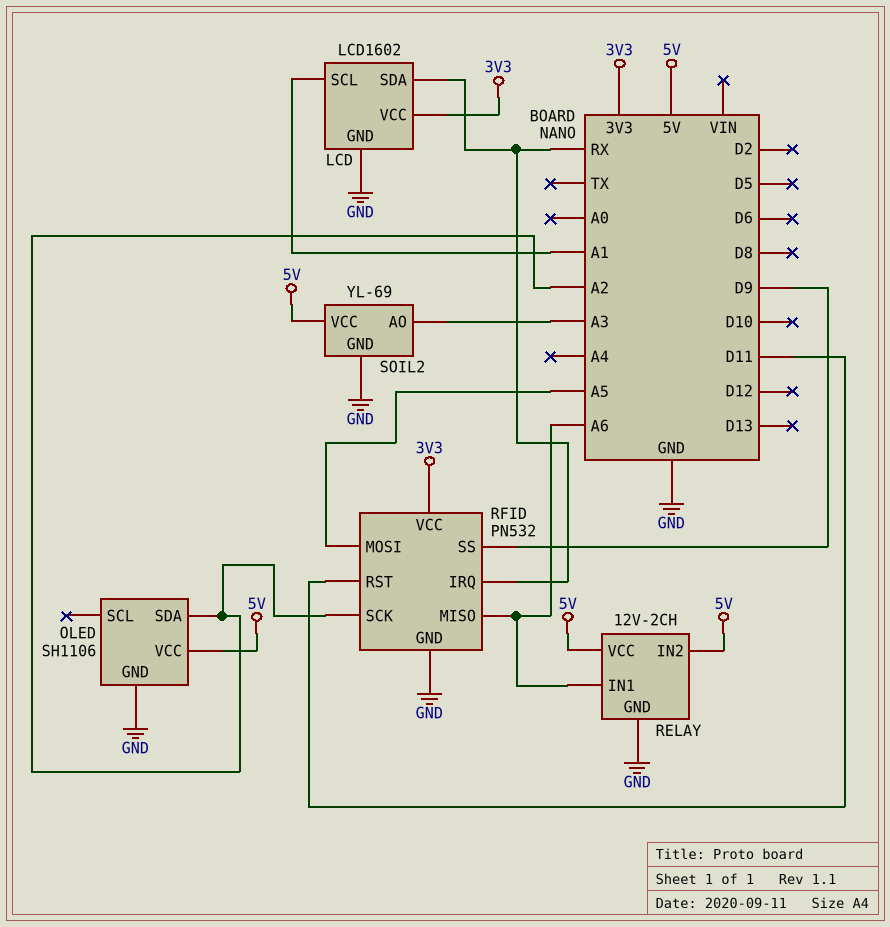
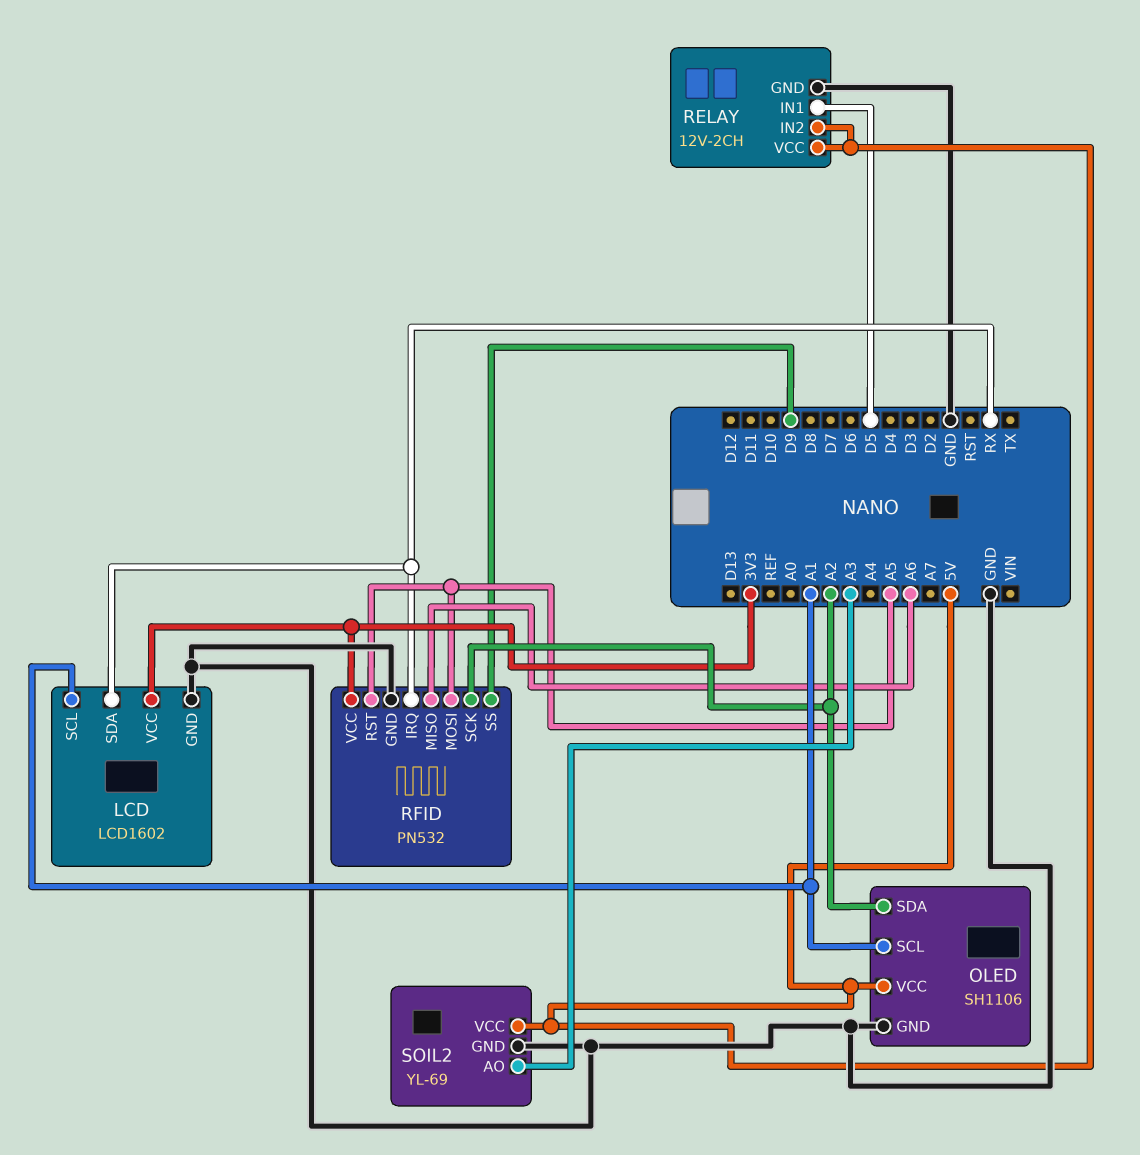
OLED pin SCL: none -> A1
RELAY pin IN1: A6 -> D5
RFID pin RST: D11 -> A5

